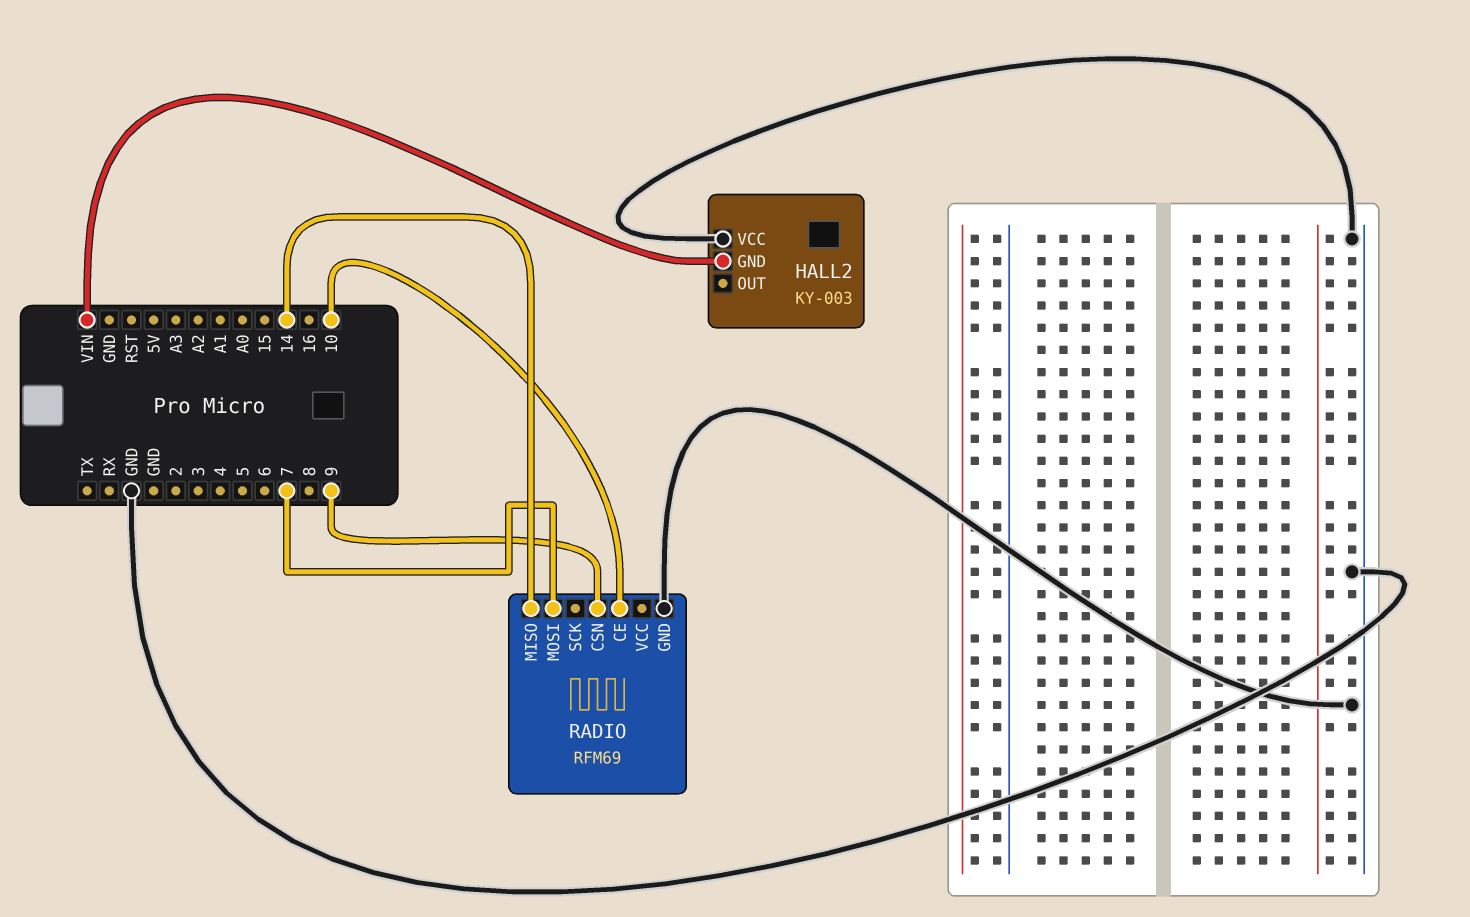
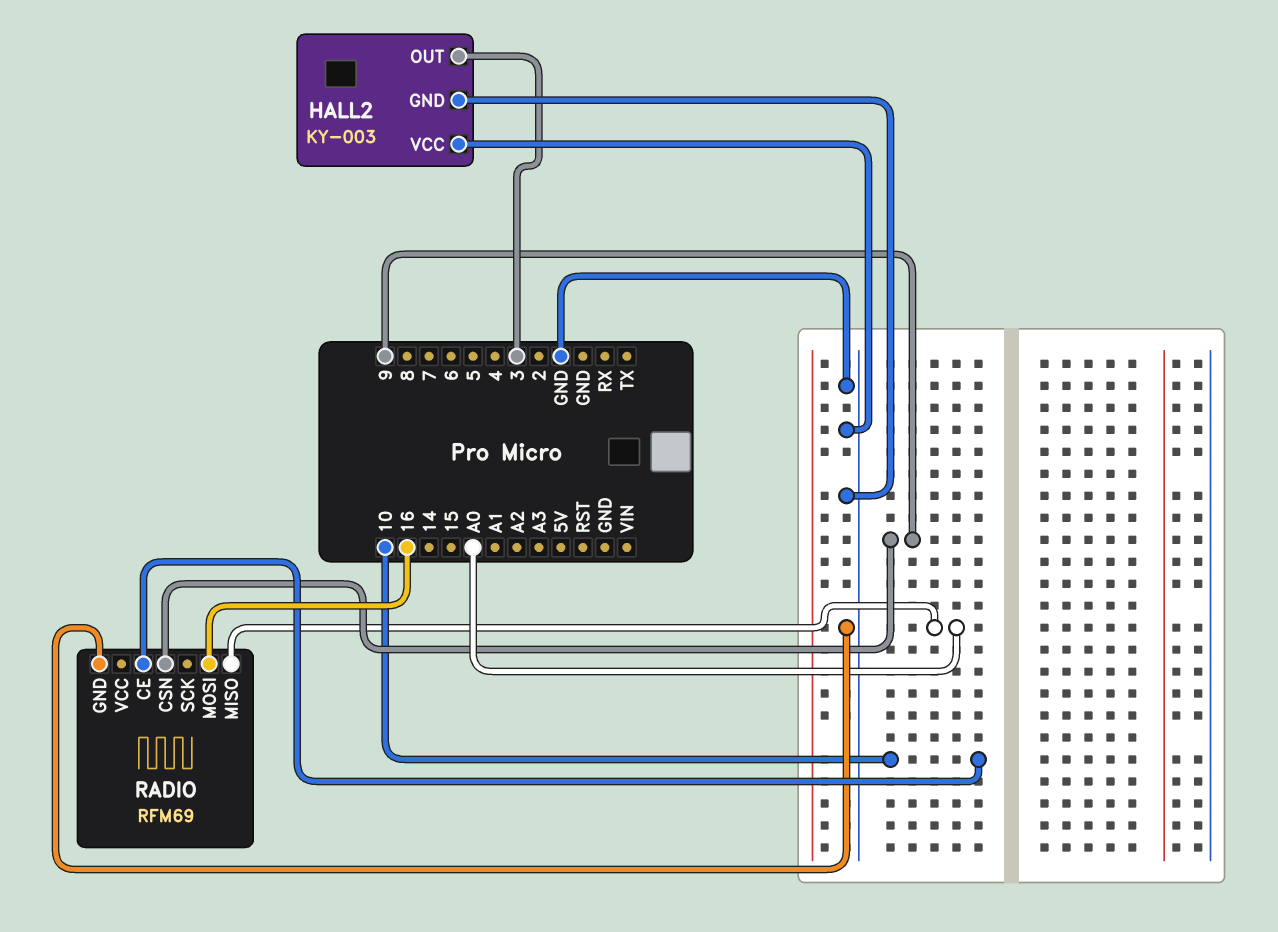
HALL2 pin GND: VIN -> GND
HALL2 pin OUT: none -> 3
RADIO pin MISO: 14 -> A0
RADIO pin MOSI: 7 -> 16

